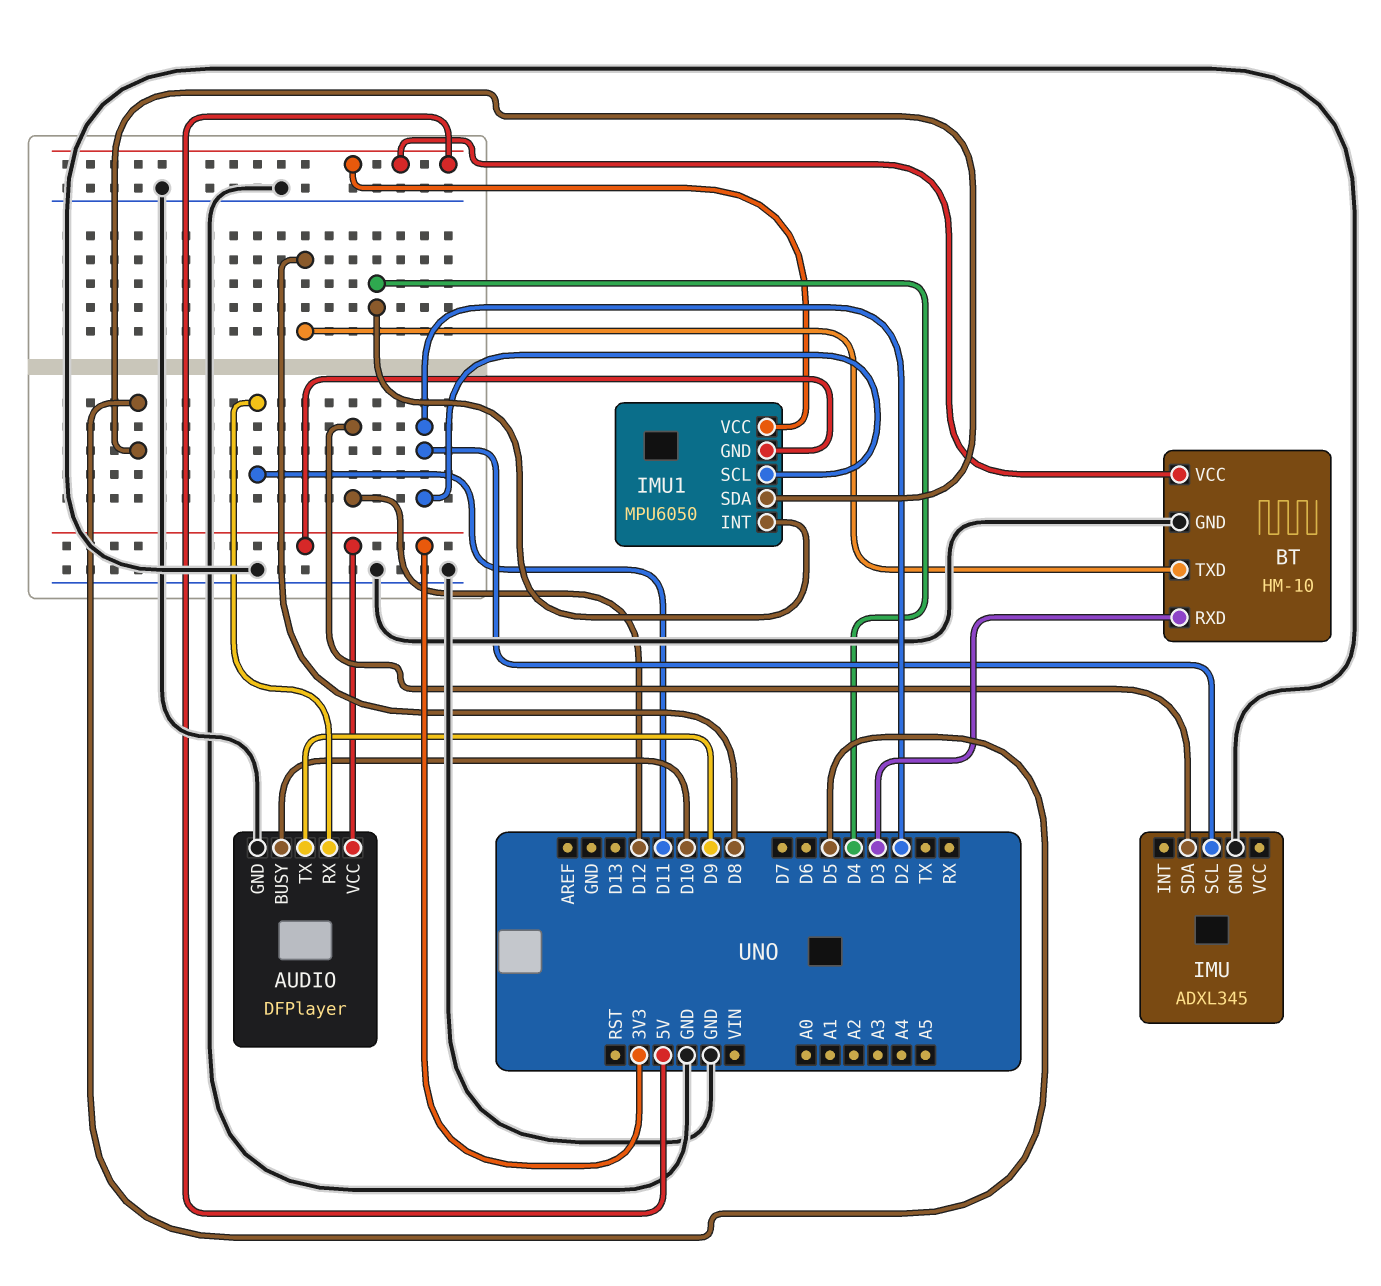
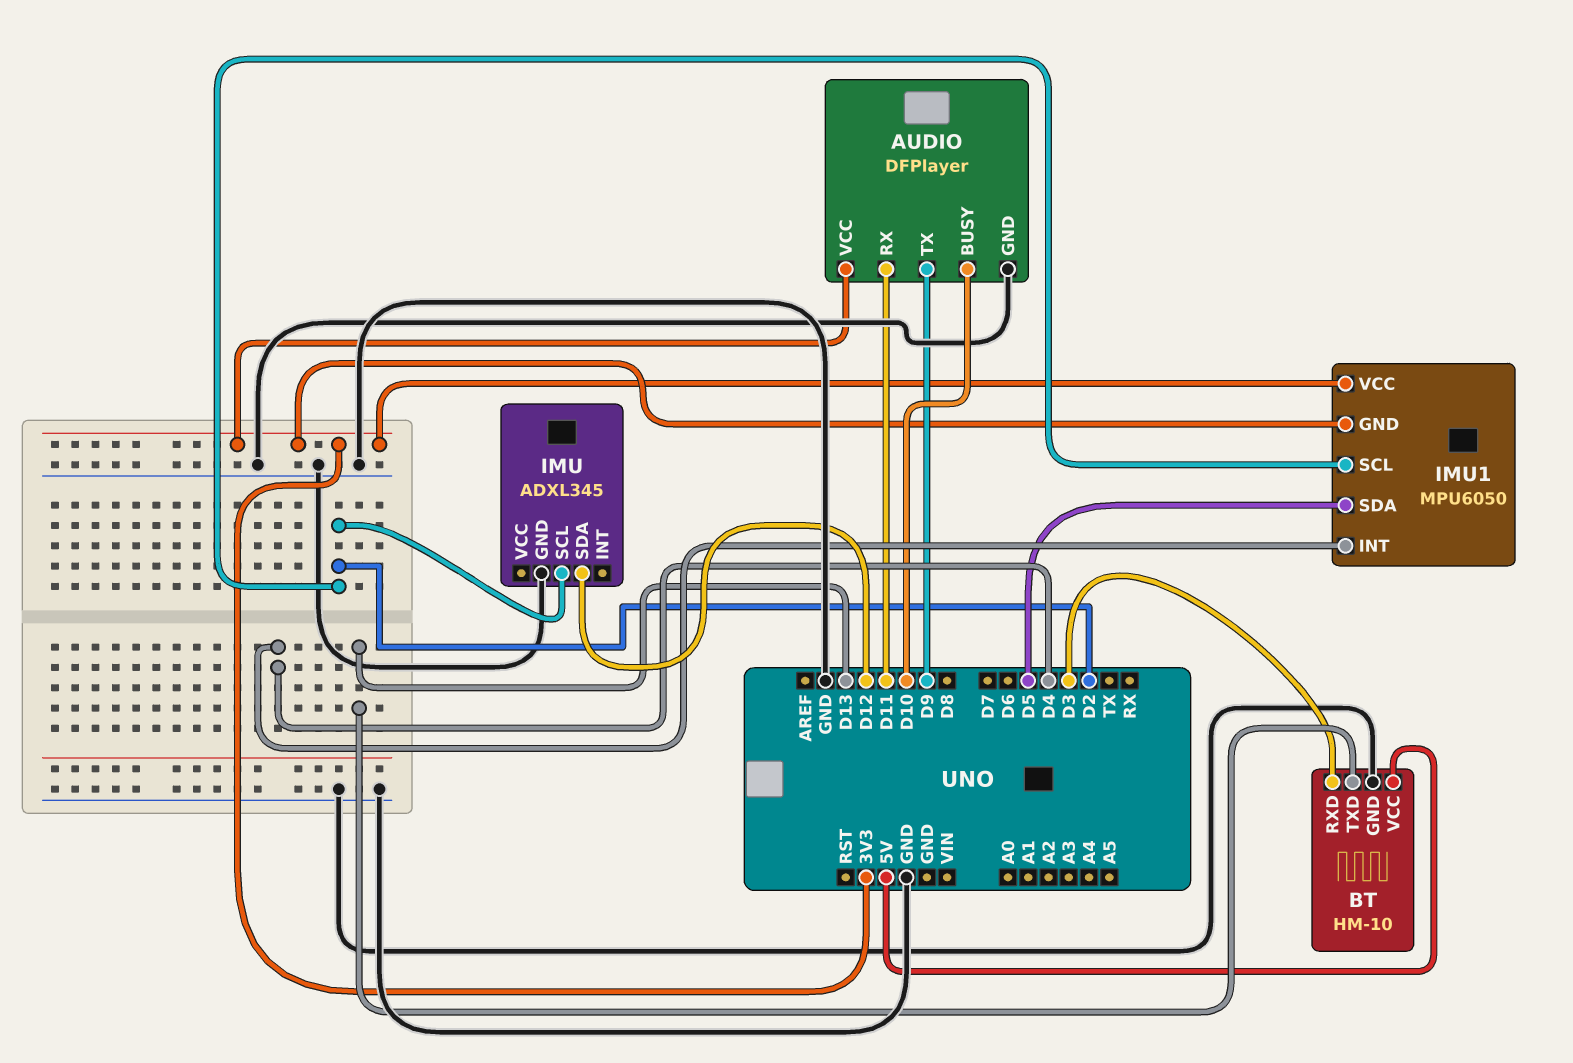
BT pin TXD: D8 -> D13
IMU1 pin VCC: 5V -> 3V3

